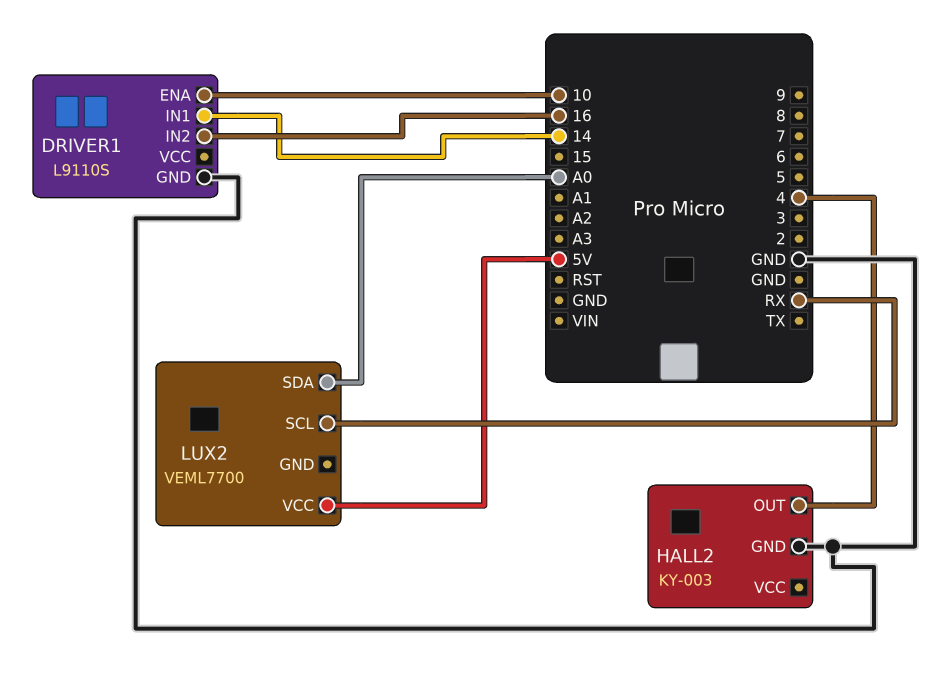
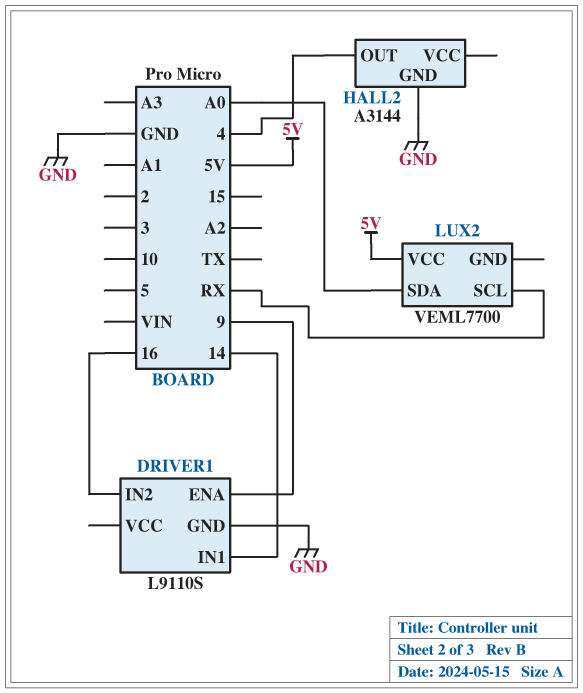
DRIVER1 pin ENA: 10 -> 9
HALL2: KY-003 -> A3144

